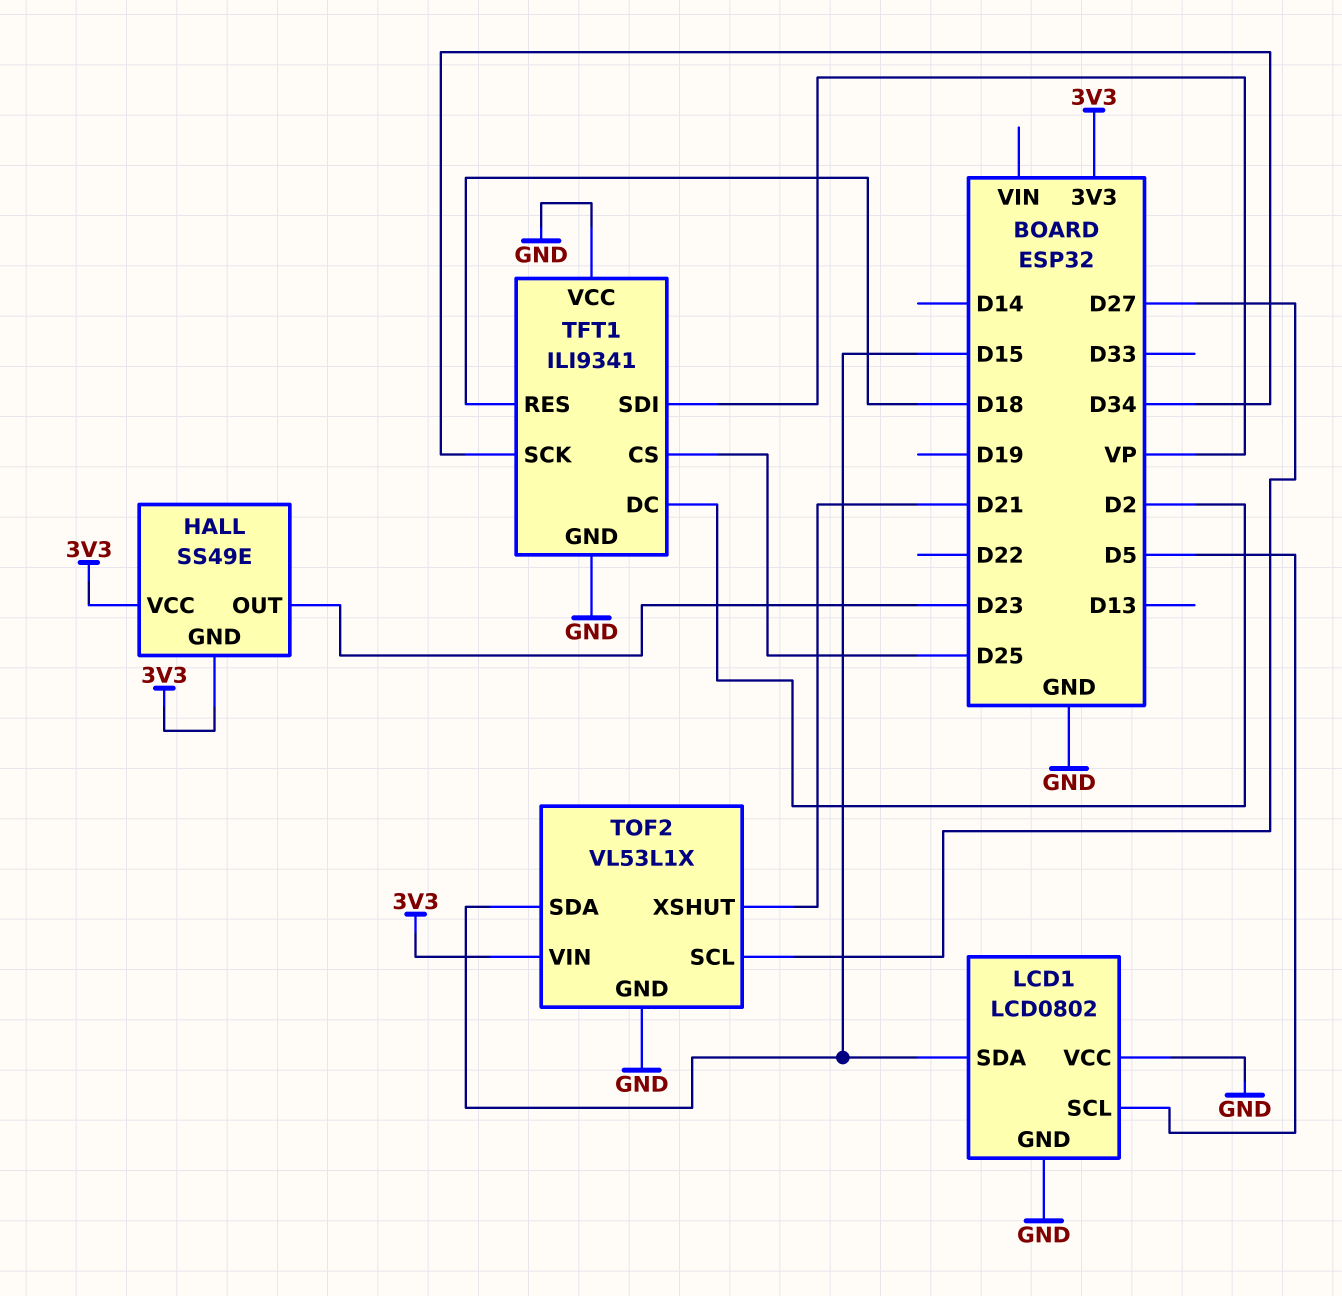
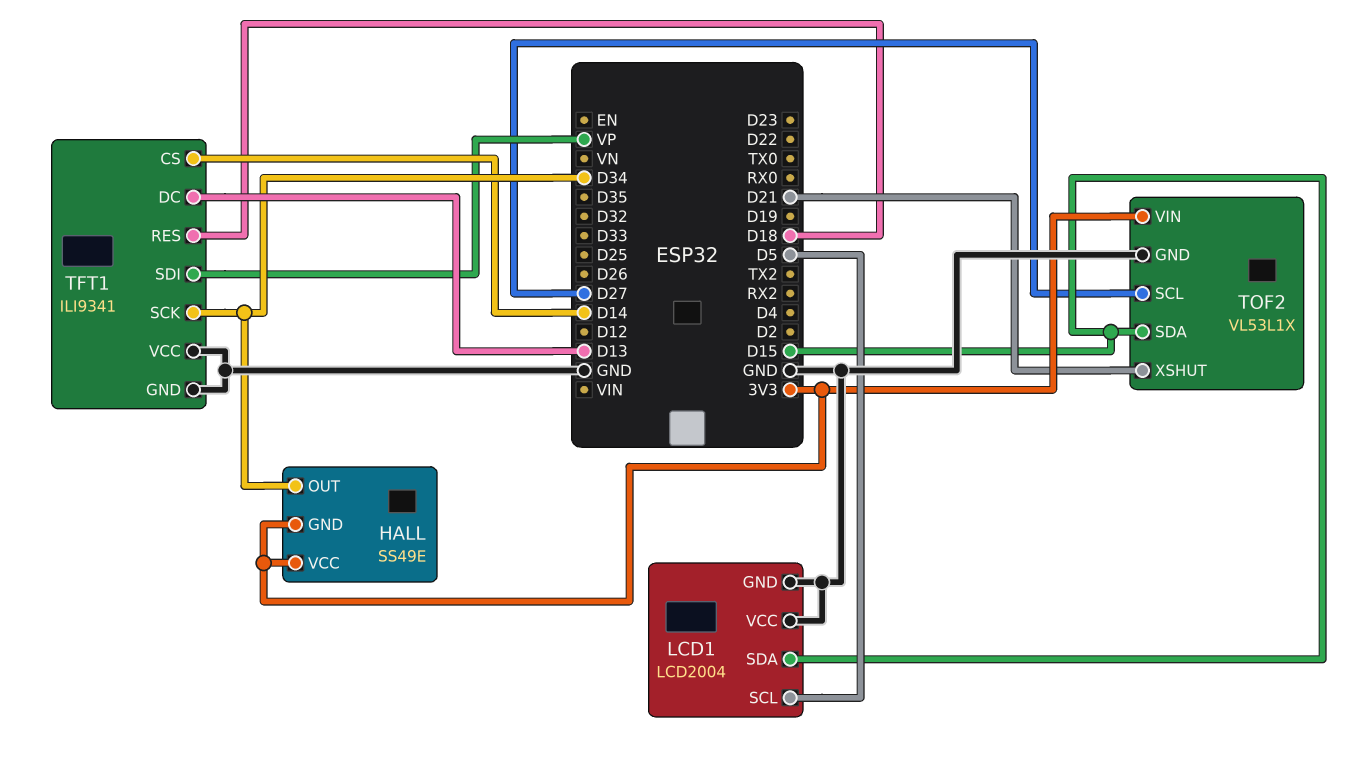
HALL pin OUT: D23 -> D34
LCD1: LCD0802 -> LCD2004
TFT1 pin CS: D25 -> D14
TFT1 pin DC: D2 -> D13

